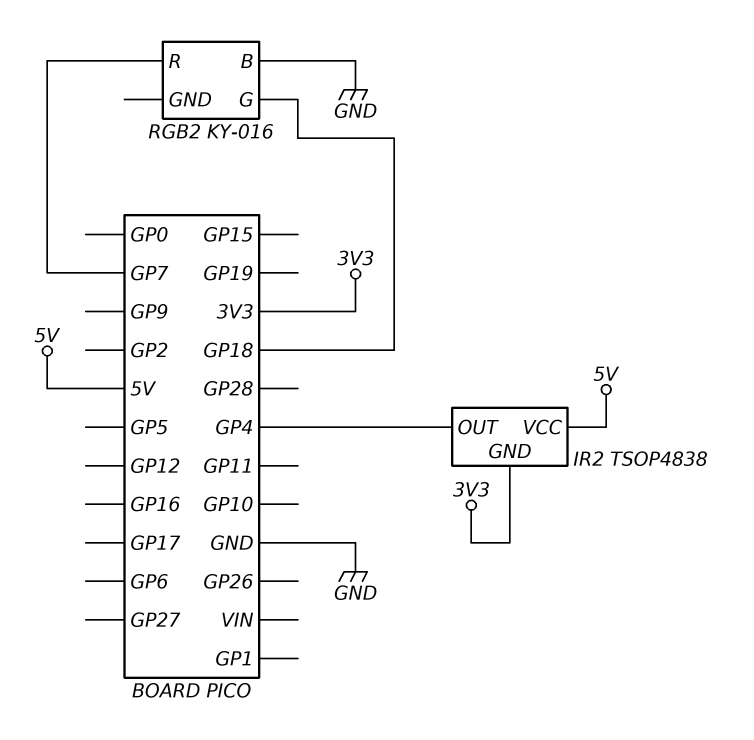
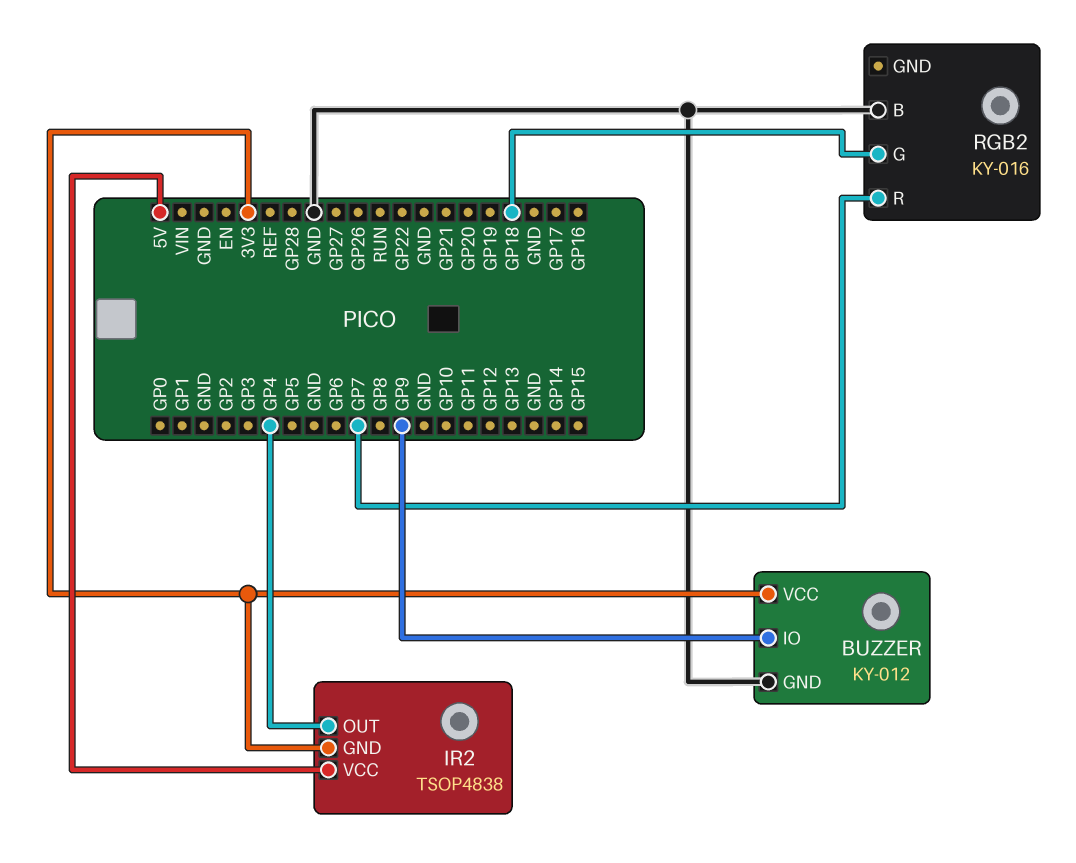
BUZZER: none -> KY-012
BUZZER pin GND: none -> GND
BUZZER pin IO: none -> GP9
BUZZER pin VCC: none -> 3V3

